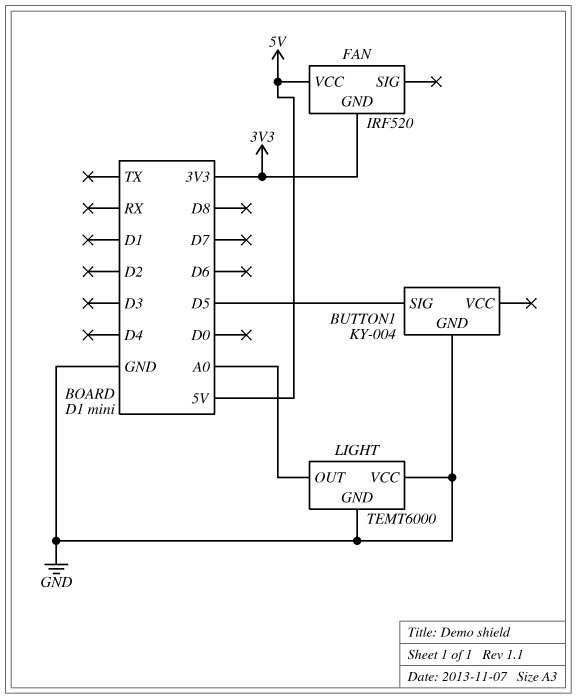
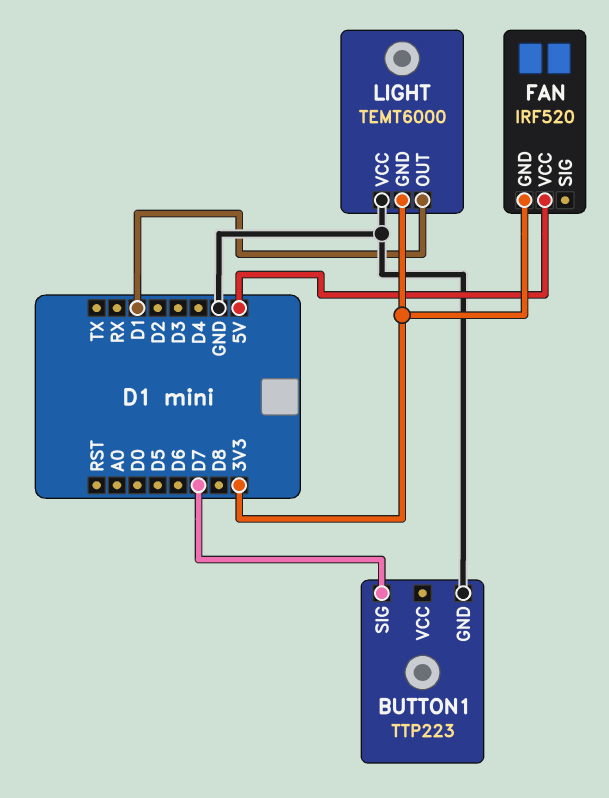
BUTTON1: KY-004 -> TTP223
BUTTON1 pin SIG: D5 -> D7
LIGHT pin GND: GND -> 3V3
LIGHT pin OUT: A0 -> D1

